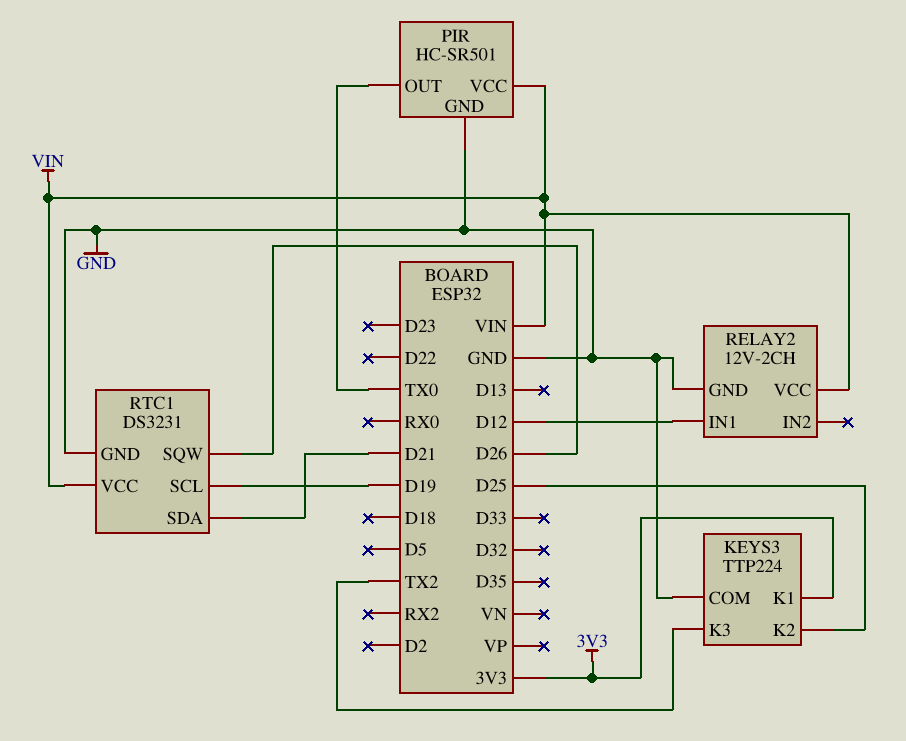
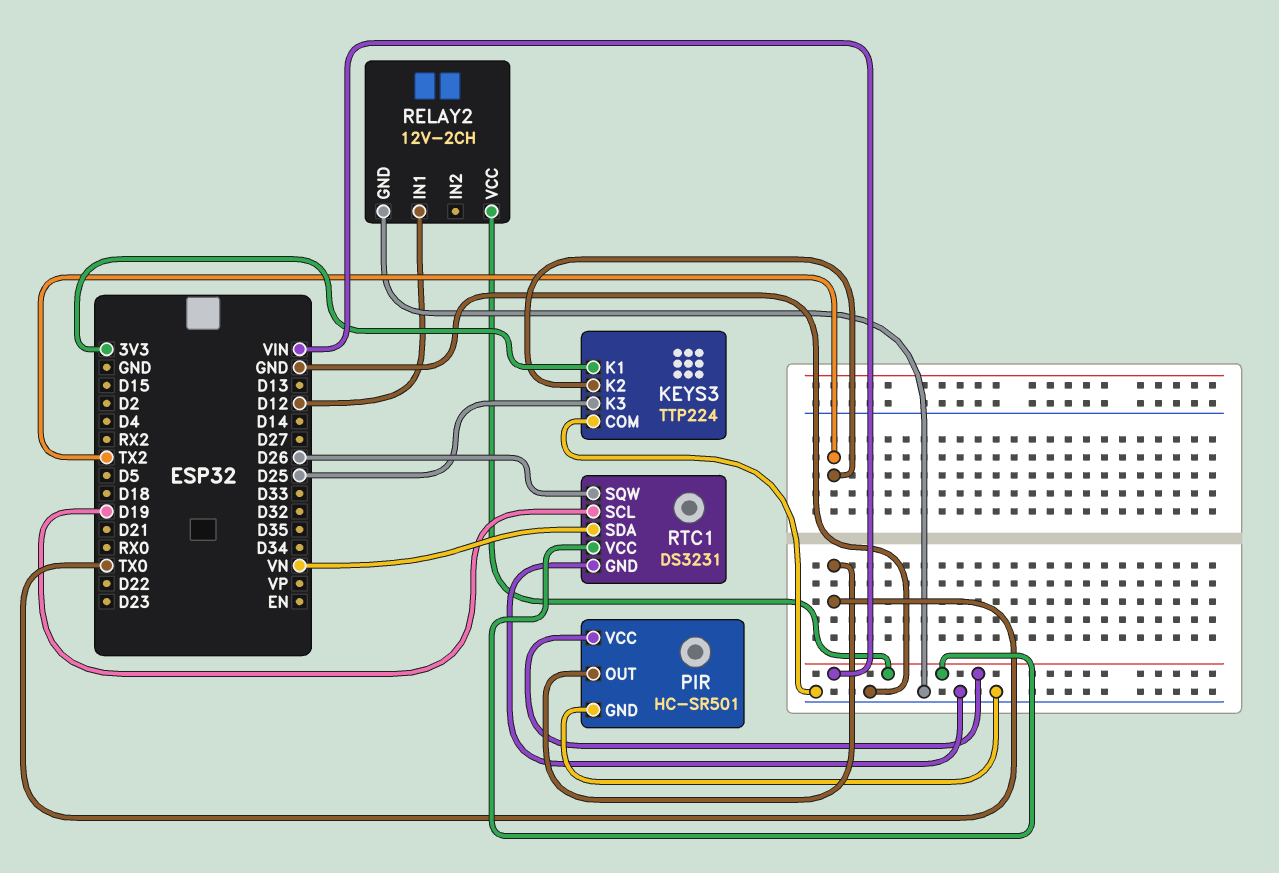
KEYS3 pin K2: D25 -> TX2
KEYS3 pin K3: TX2 -> D25
RTC1 pin SDA: D21 -> VN

